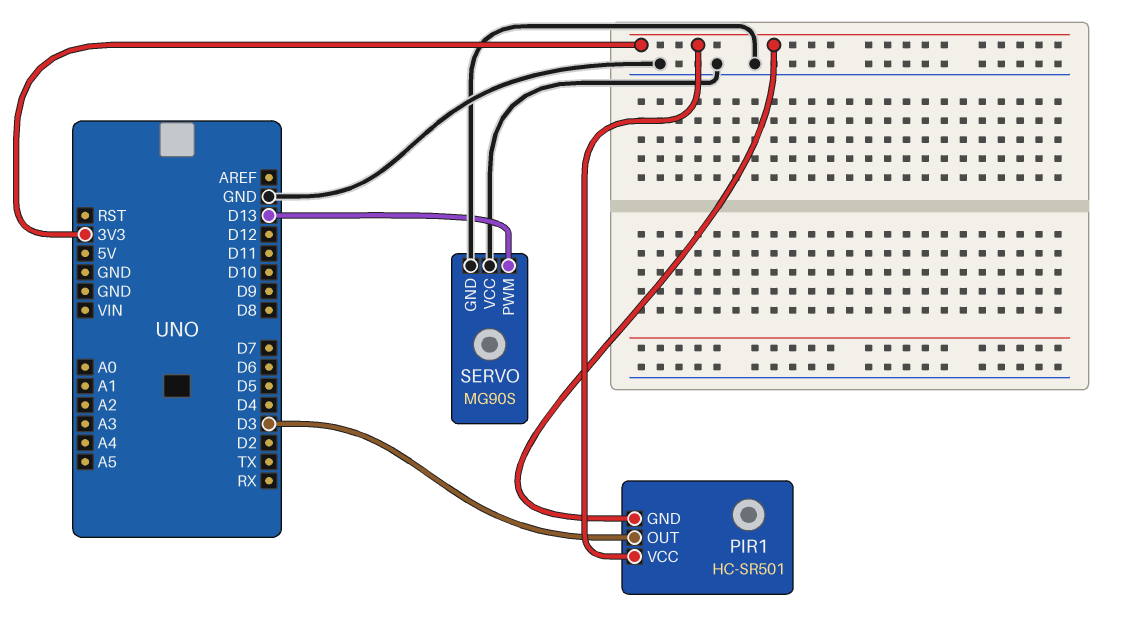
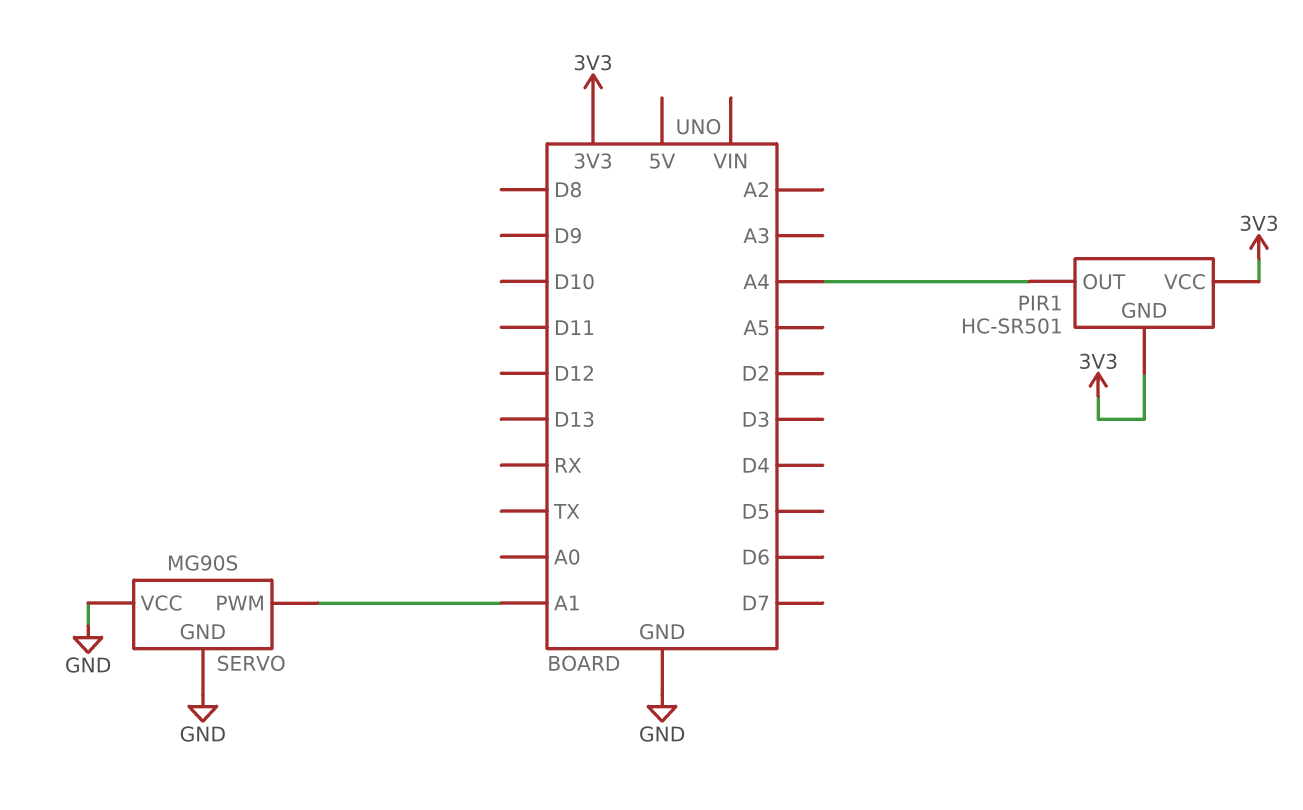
PIR1 pin OUT: D3 -> A4
SERVO pin PWM: D13 -> A1

